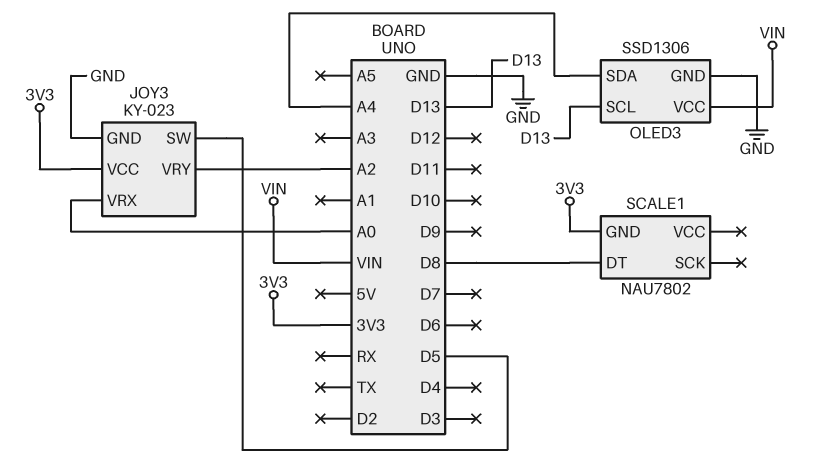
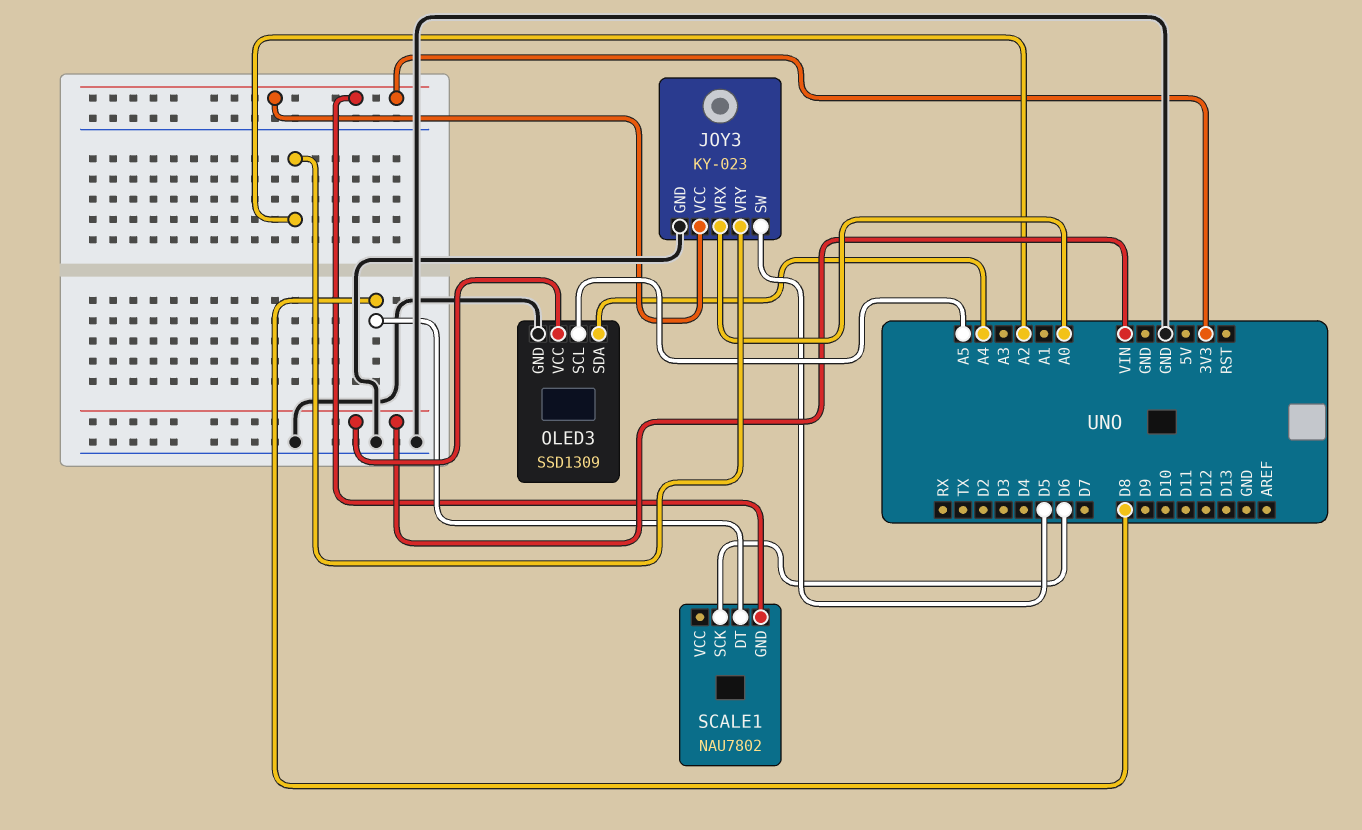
OLED3: SSD1306 -> SSD1309
OLED3 pin SCL: D13 -> A5
SCALE1 pin SCK: none -> D6

